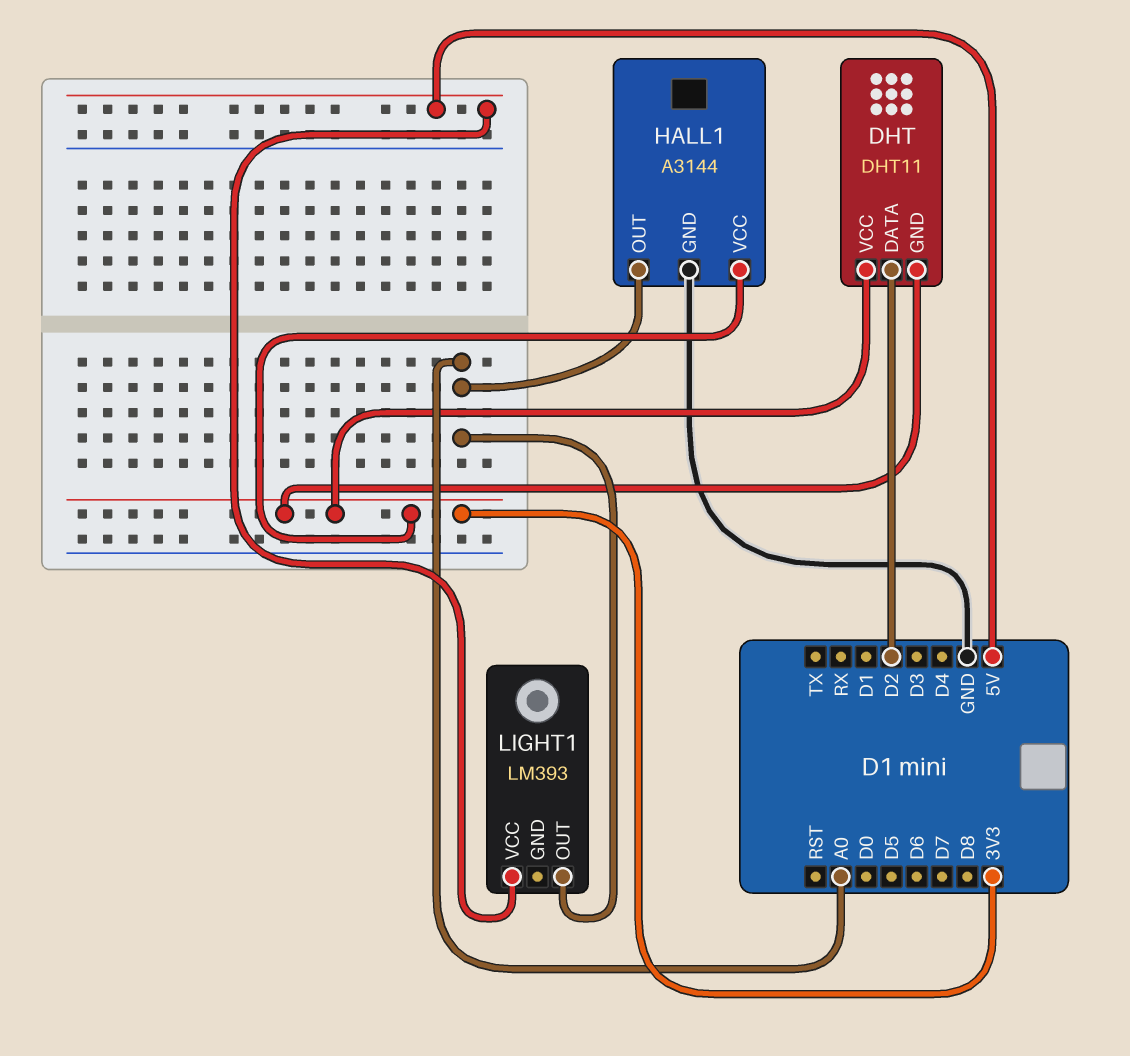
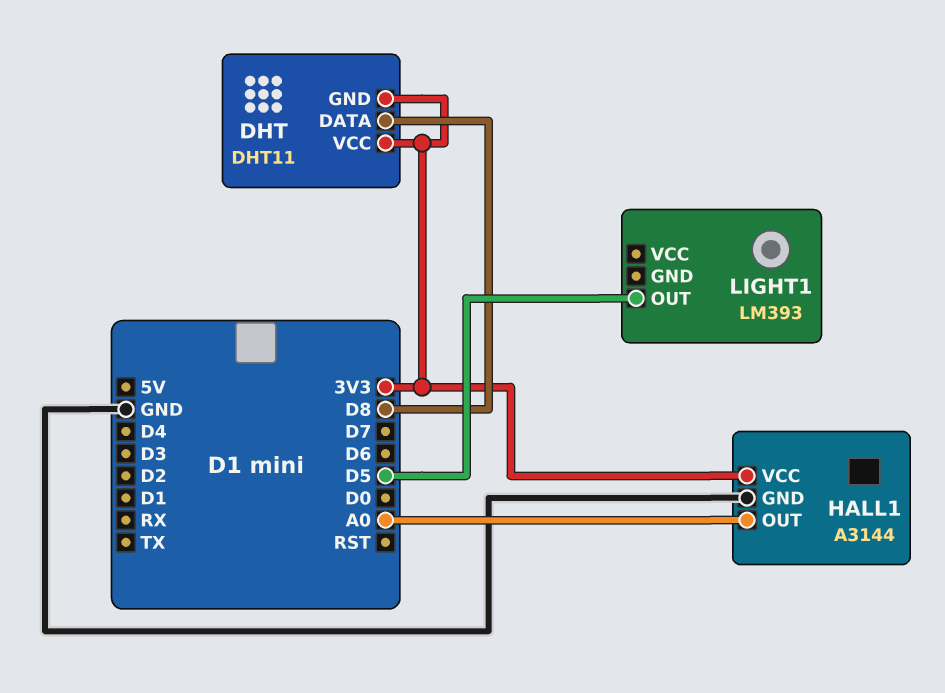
DHT pin DATA: D2 -> D8
LIGHT1 pin OUT: A0 -> D5
LIGHT1 pin VCC: 5V -> none

